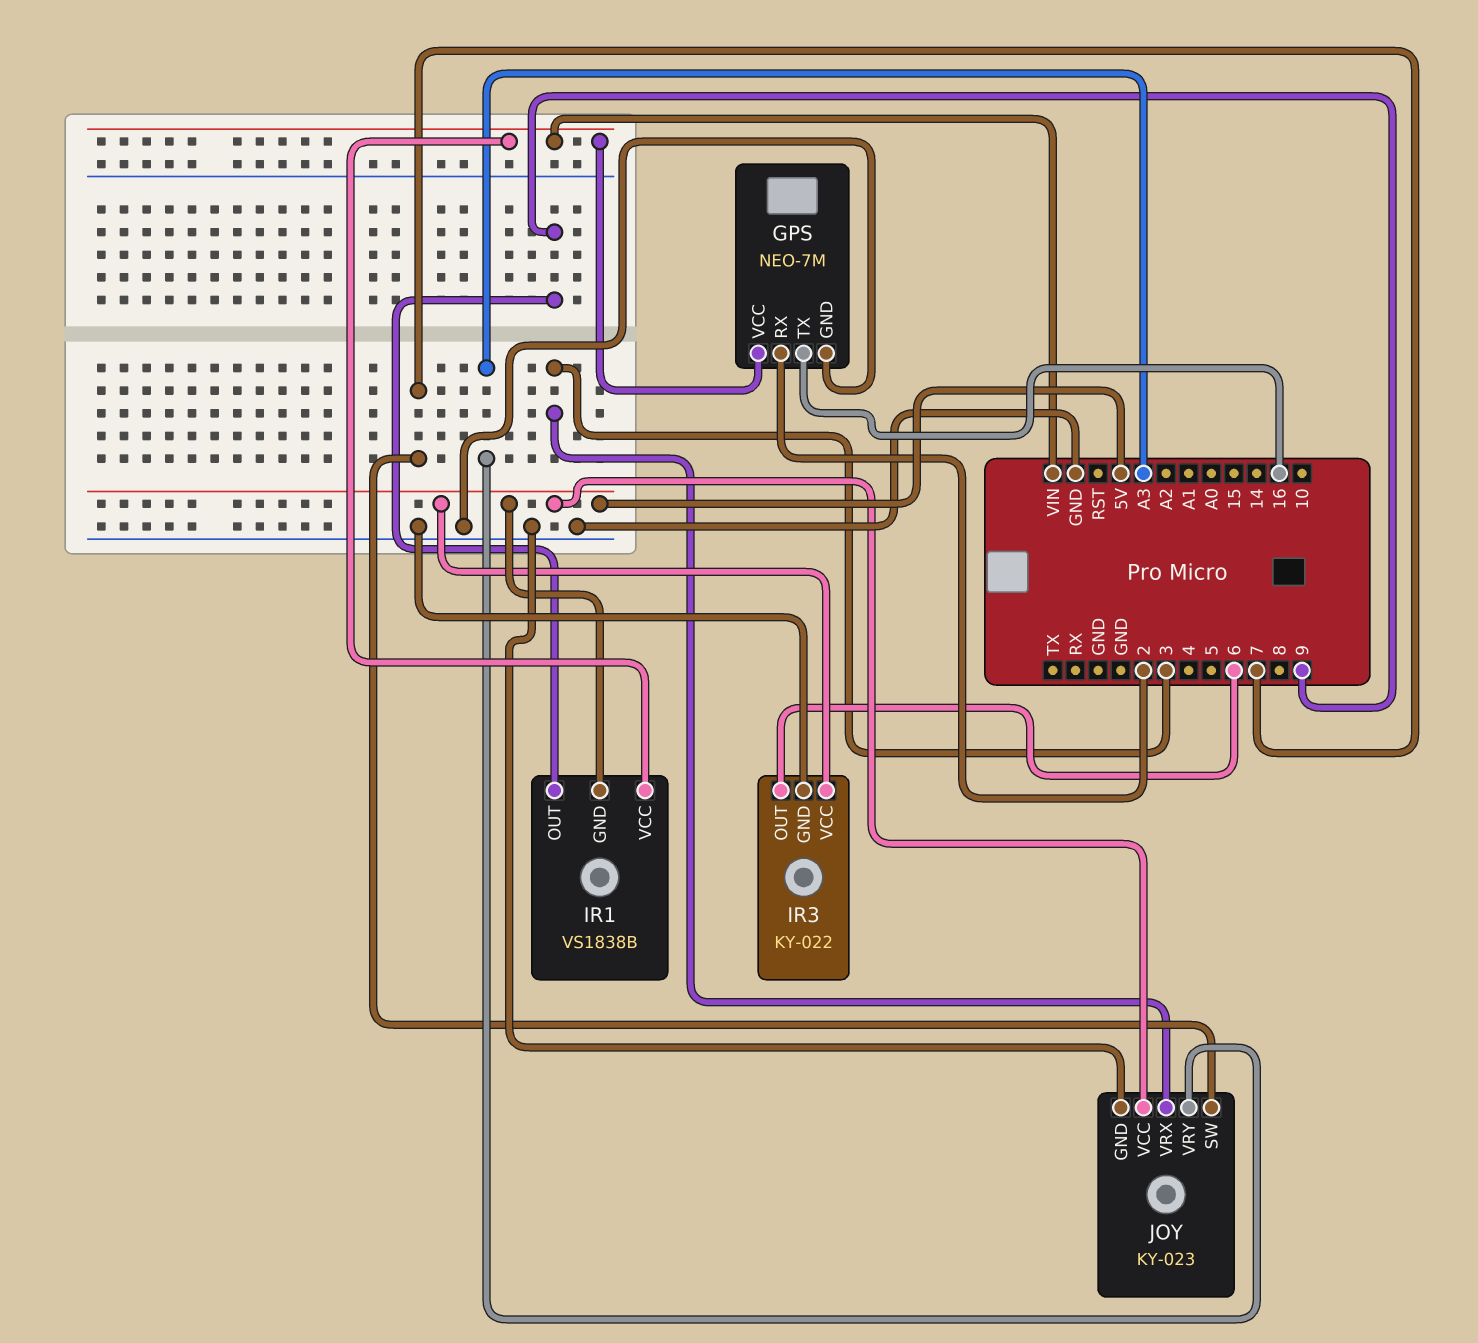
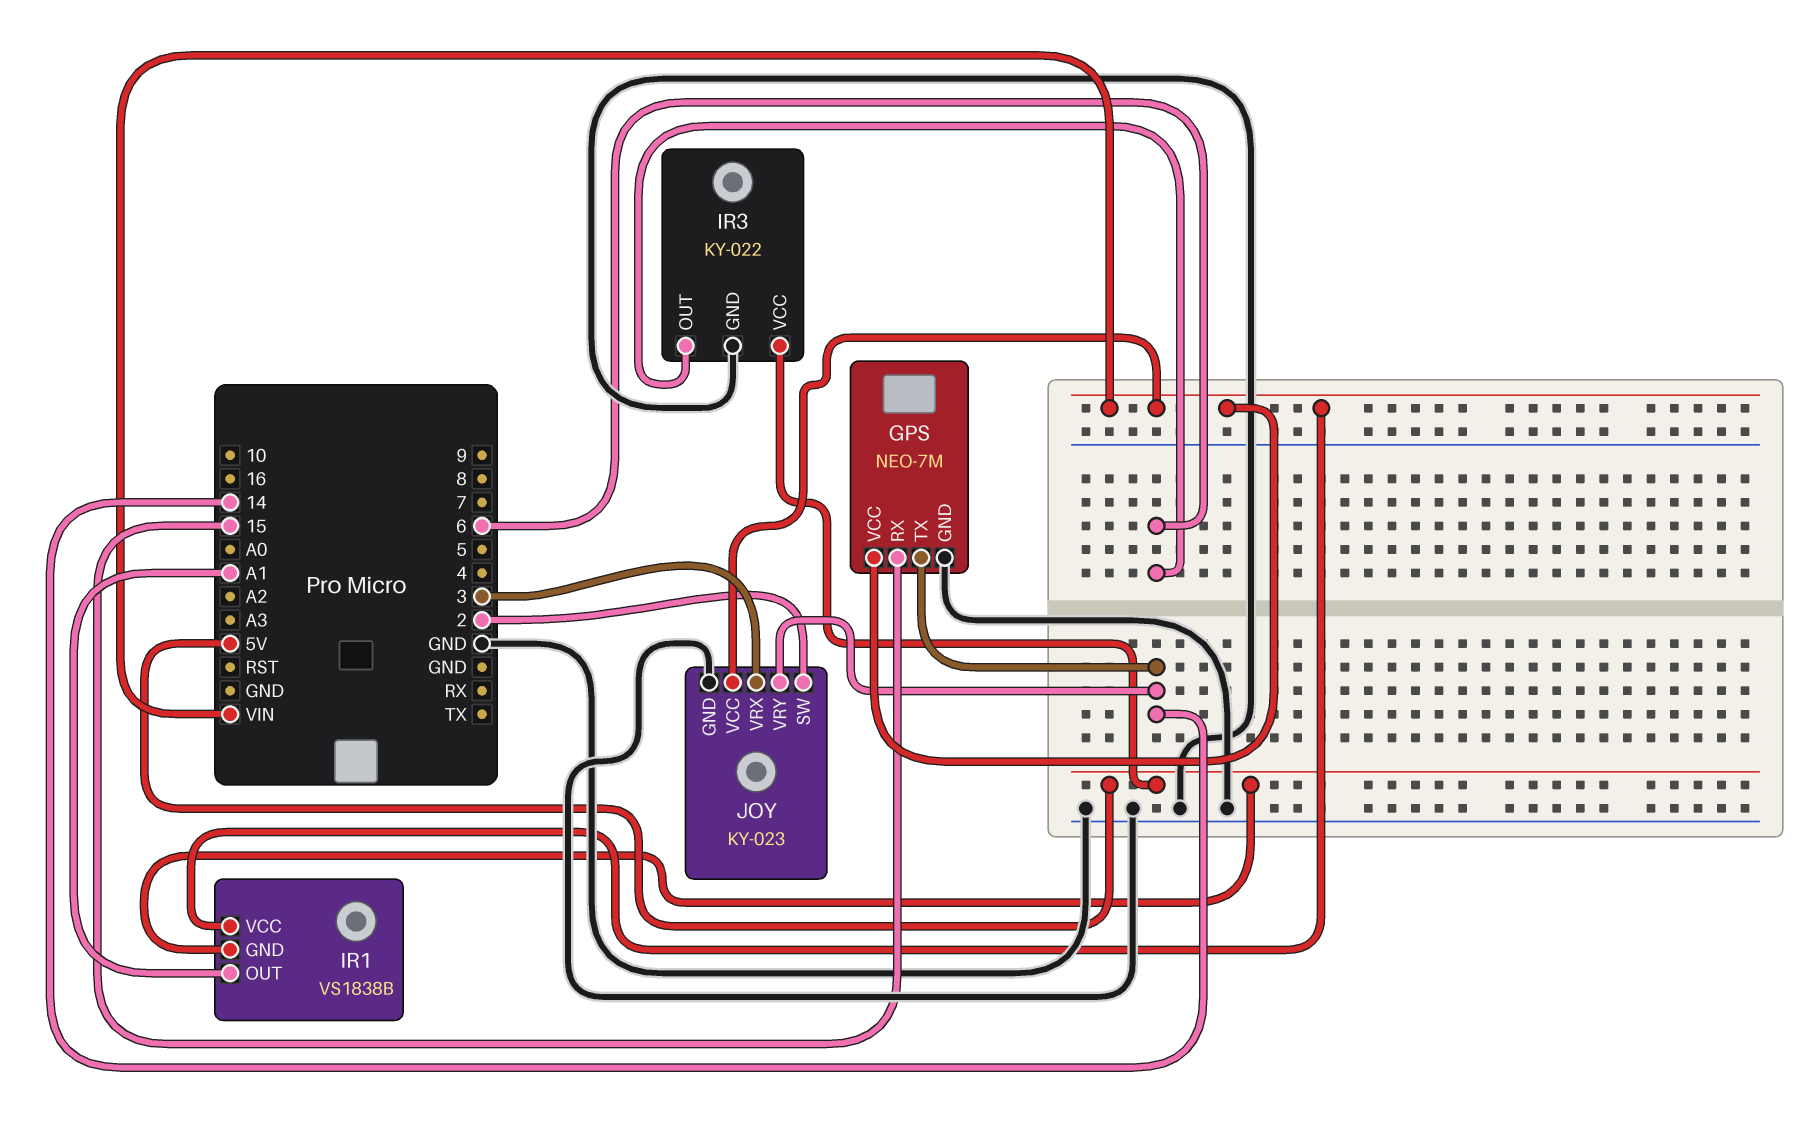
GPS pin RX: 2 -> 15
GPS pin TX: 16 -> 14
IR1 pin OUT: 9 -> A1
JOY pin SW: 7 -> 2
JOY pin VCC: 5V -> VIN
JOY pin VRY: A3 -> 14

